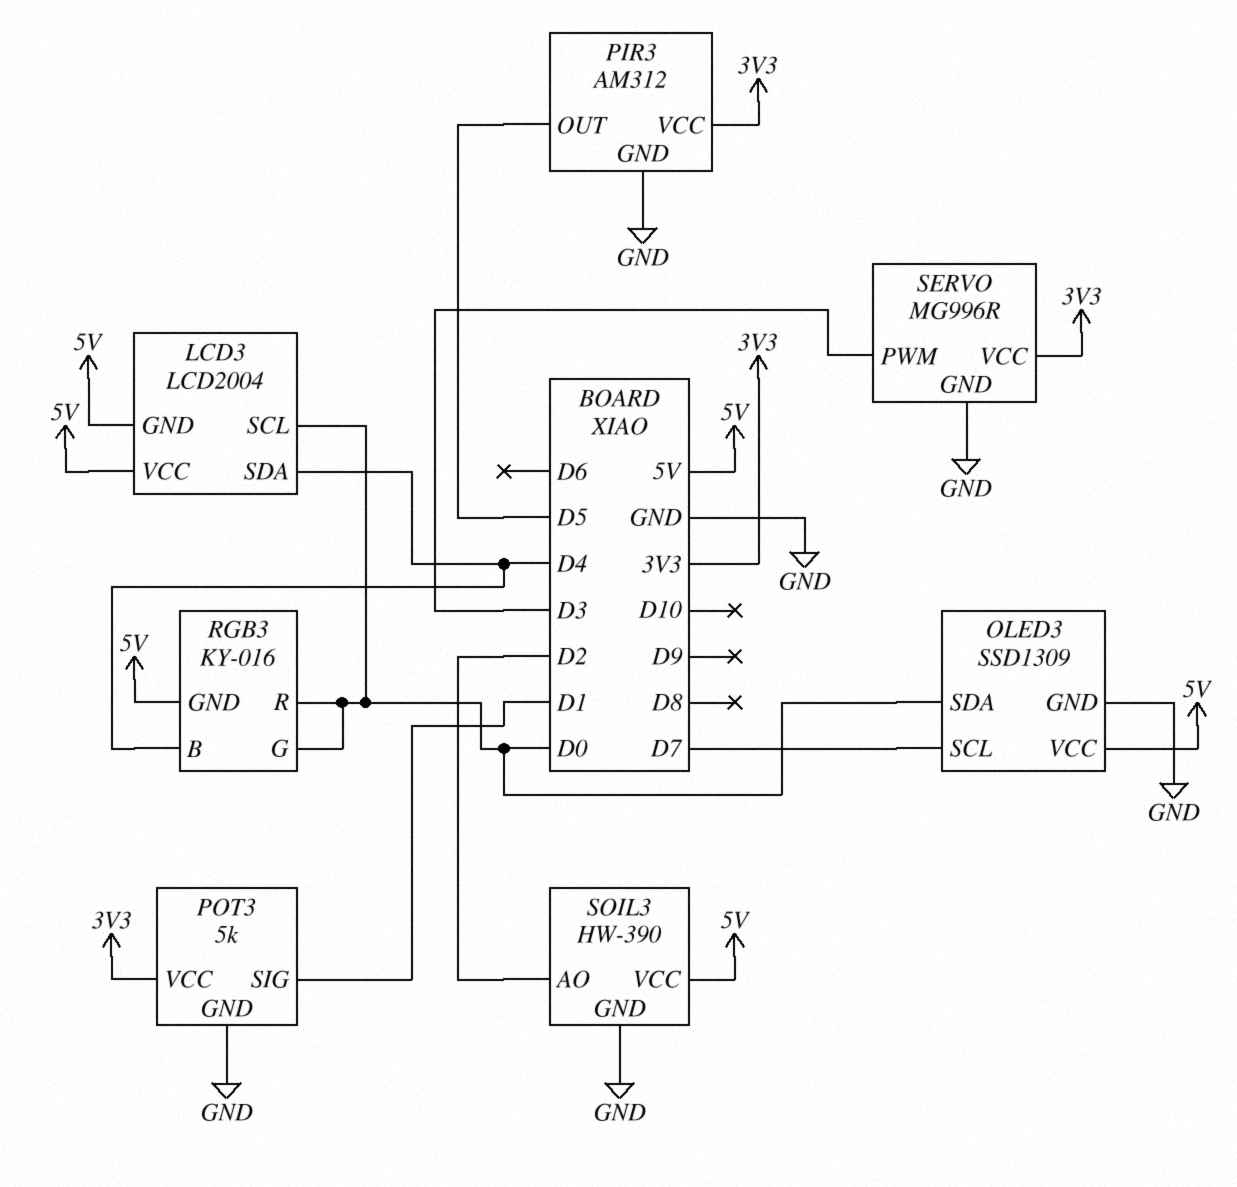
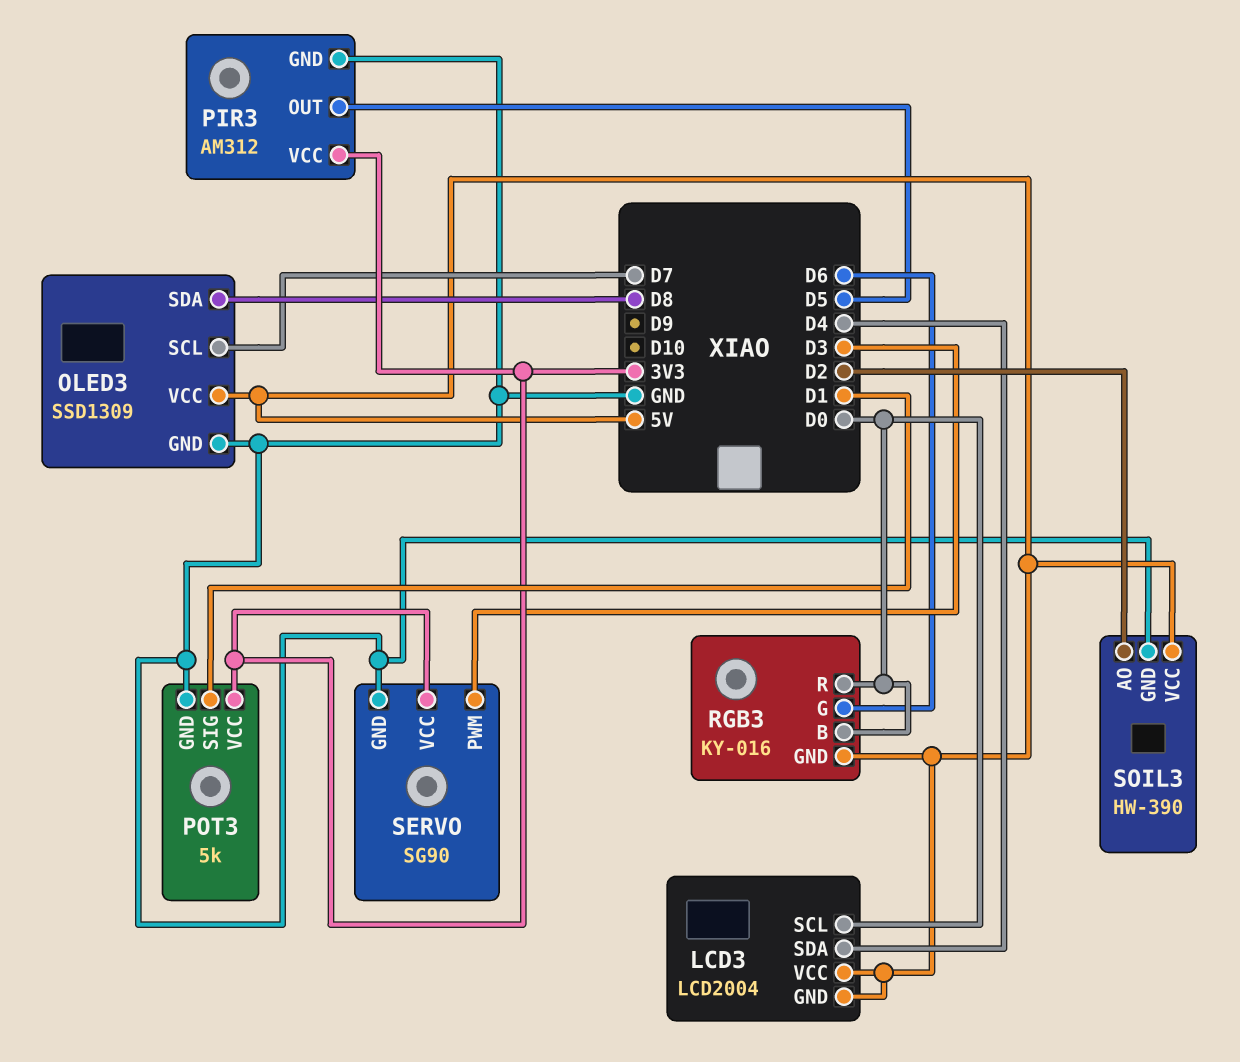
OLED3 pin SDA: D0 -> D8
RGB3 pin B: D4 -> D0
RGB3 pin G: D0 -> D6
SERVO: MG996R -> SG90

